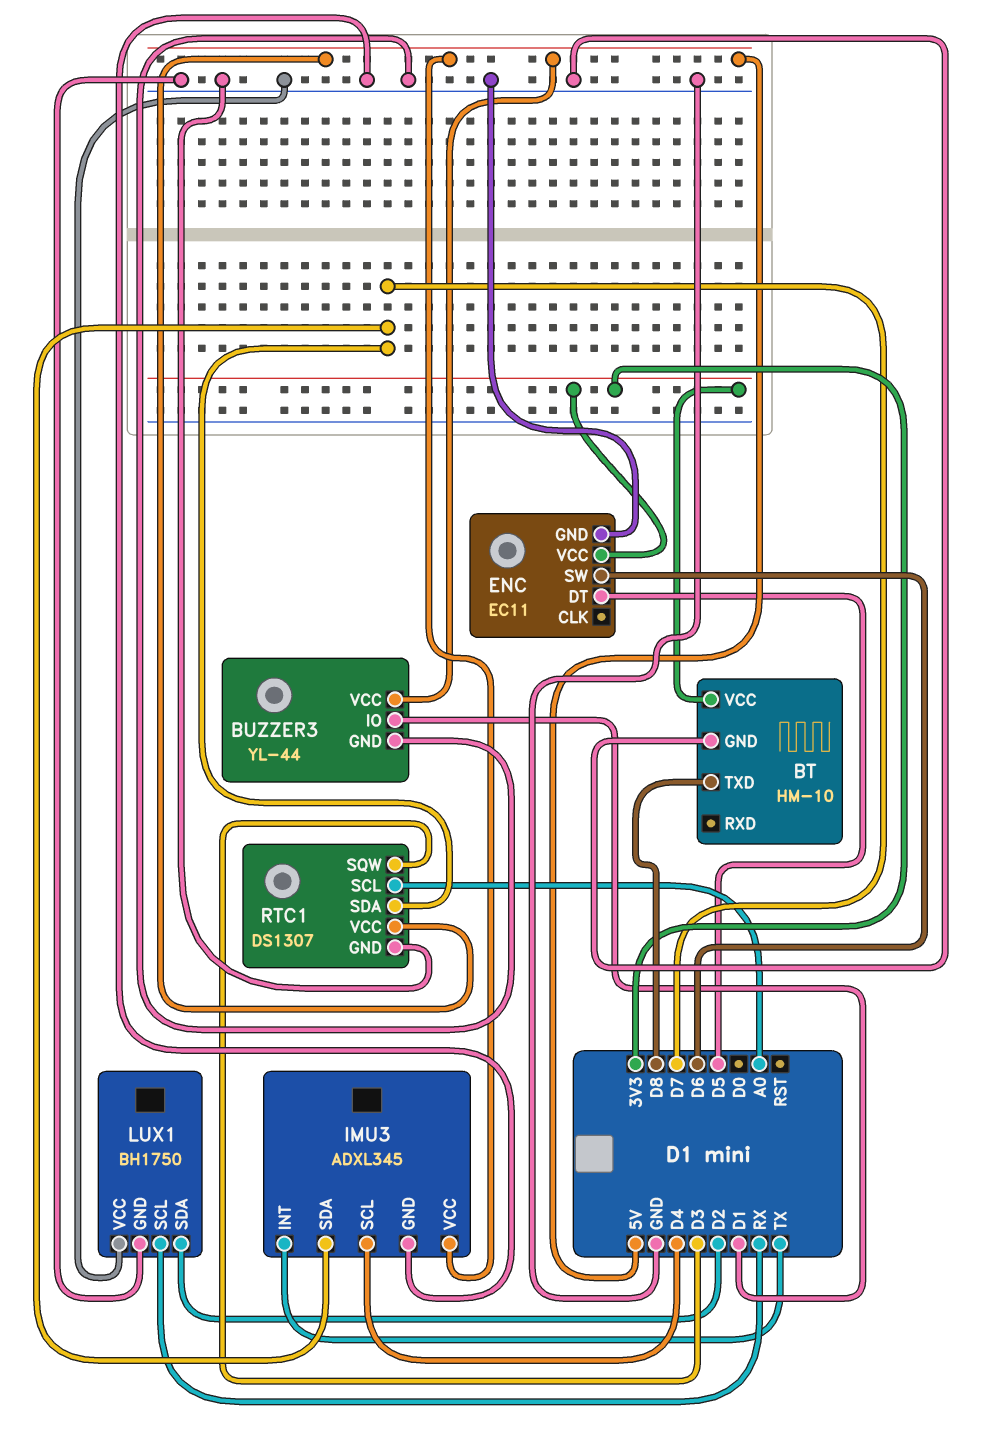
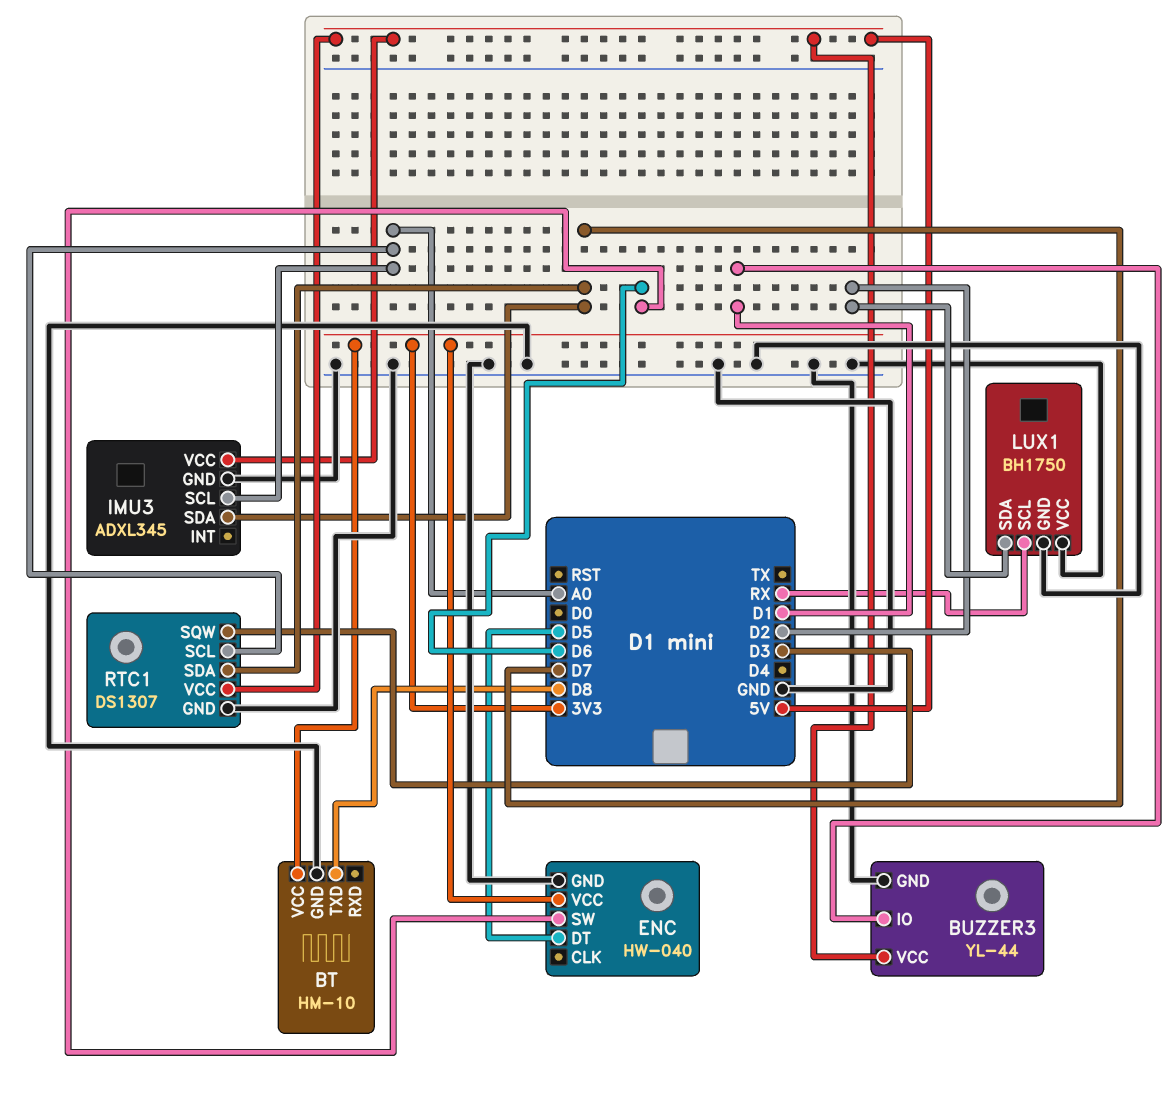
ENC: EC11 -> HW-040
IMU3 pin INT: TX -> none
IMU3 pin SCL: D4 -> A0

